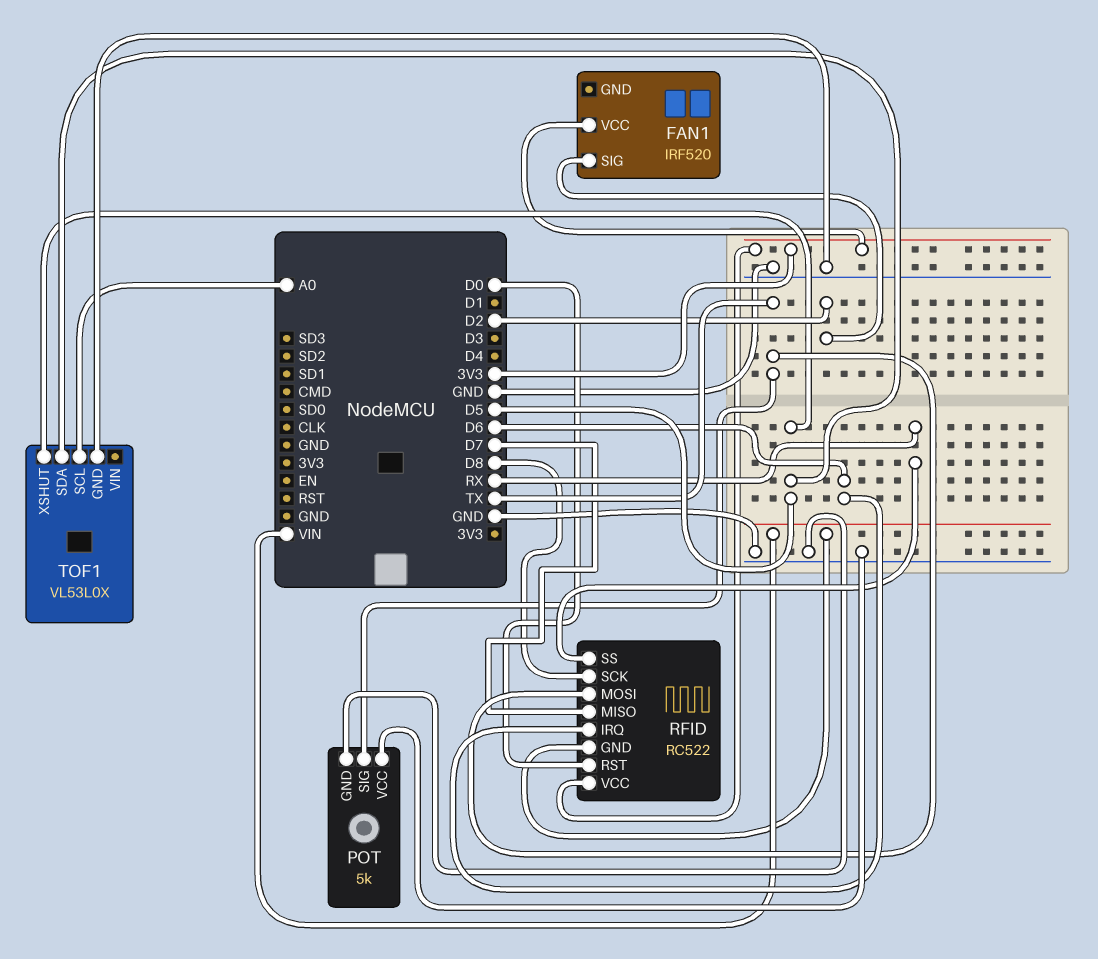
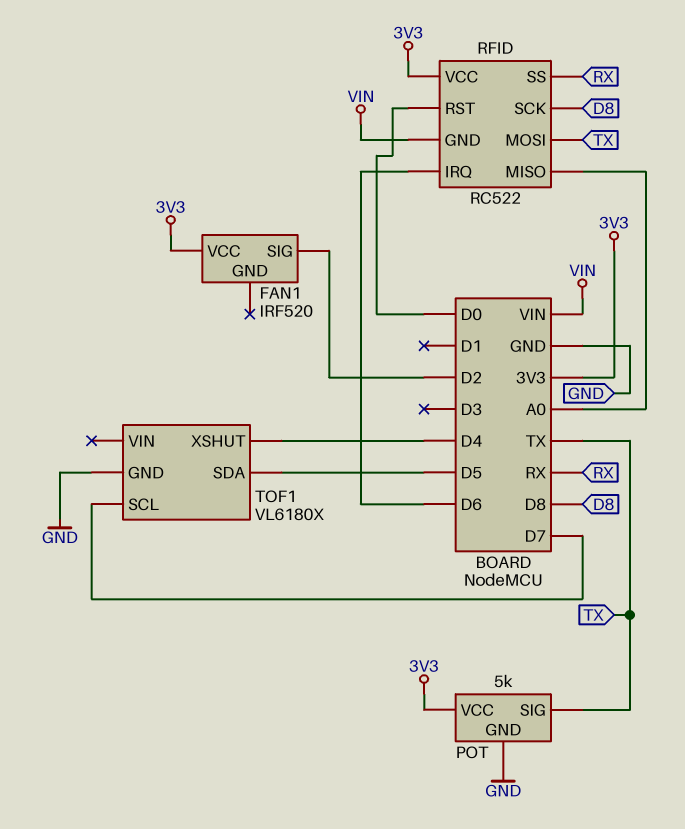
POT pin VCC: GND -> 3V3
RFID pin MISO: D7 -> A0
TOF1: VL53L0X -> VL6180X
TOF1 pin SCL: A0 -> D7
TOF1 pin XSHUT: D5 -> D4

